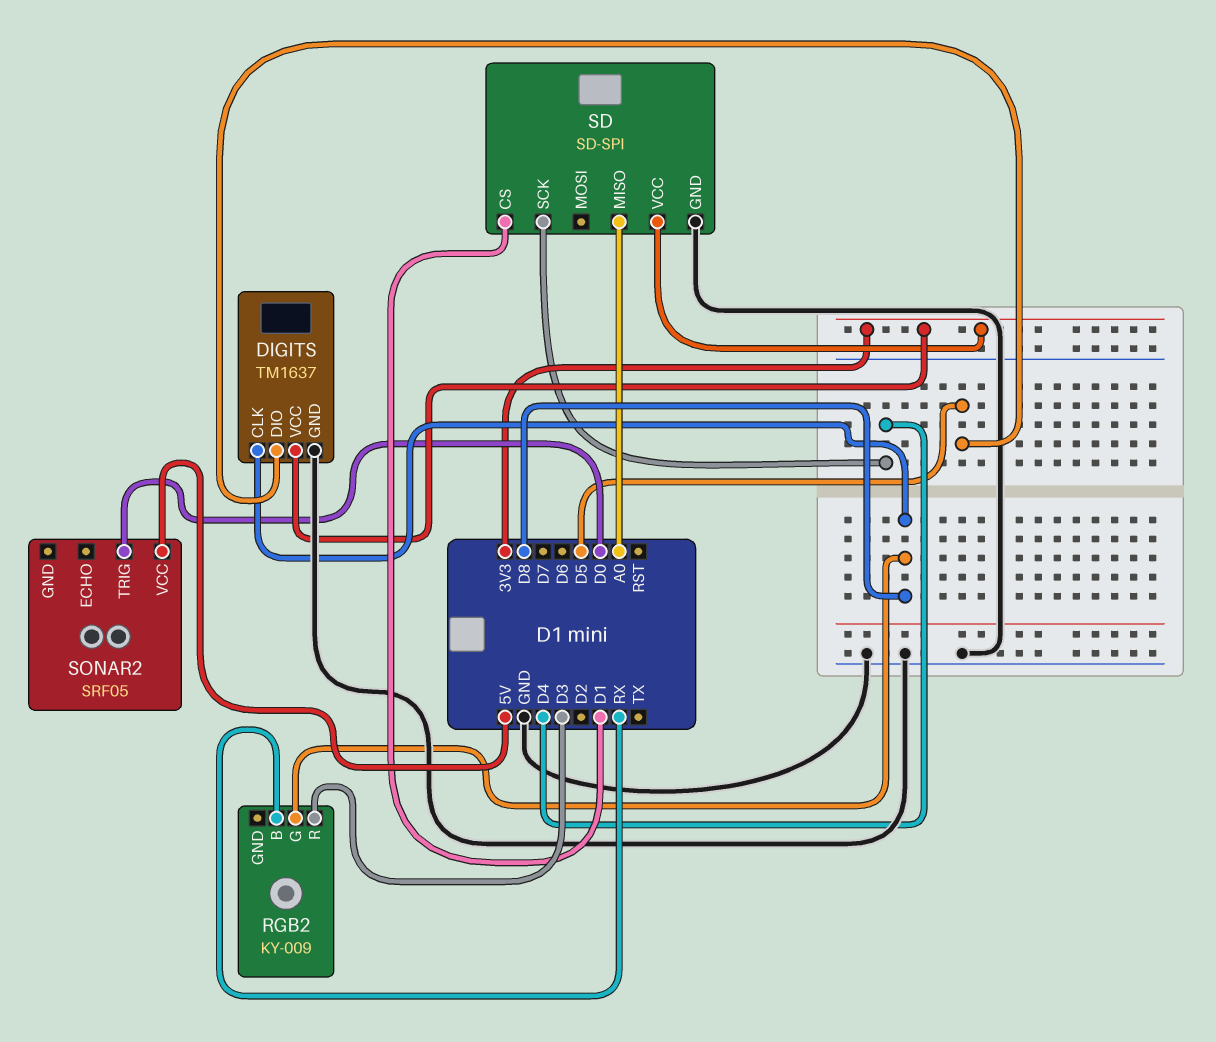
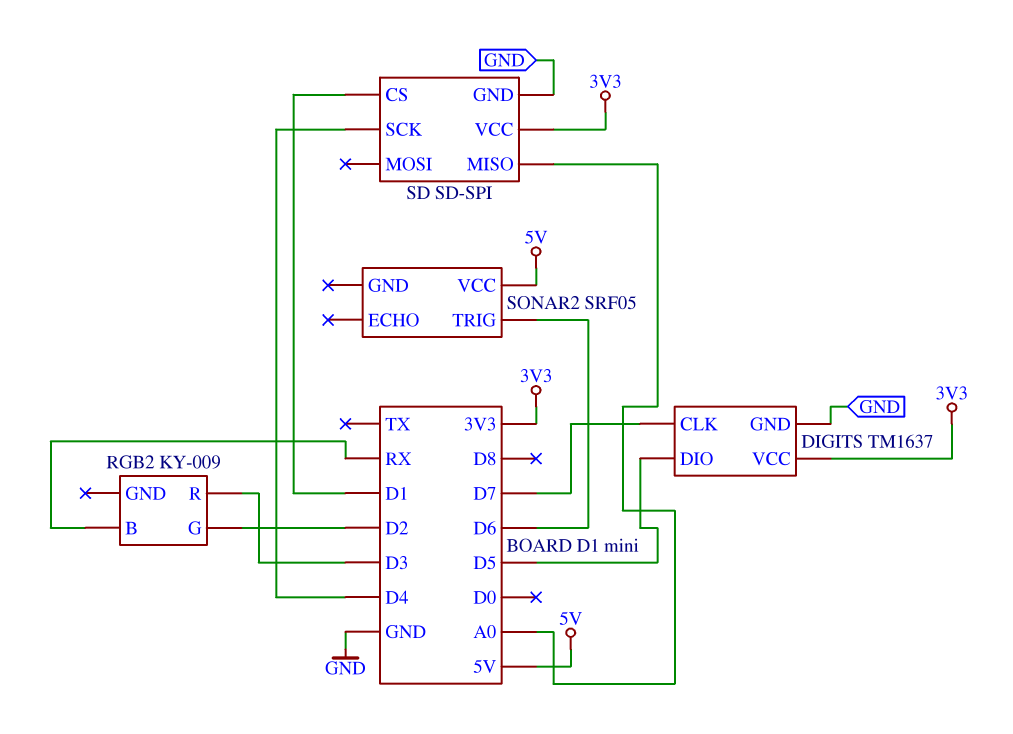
DIGITS pin CLK: D8 -> D7
RGB2 pin G: D8 -> D2
SONAR2 pin TRIG: D0 -> D6

